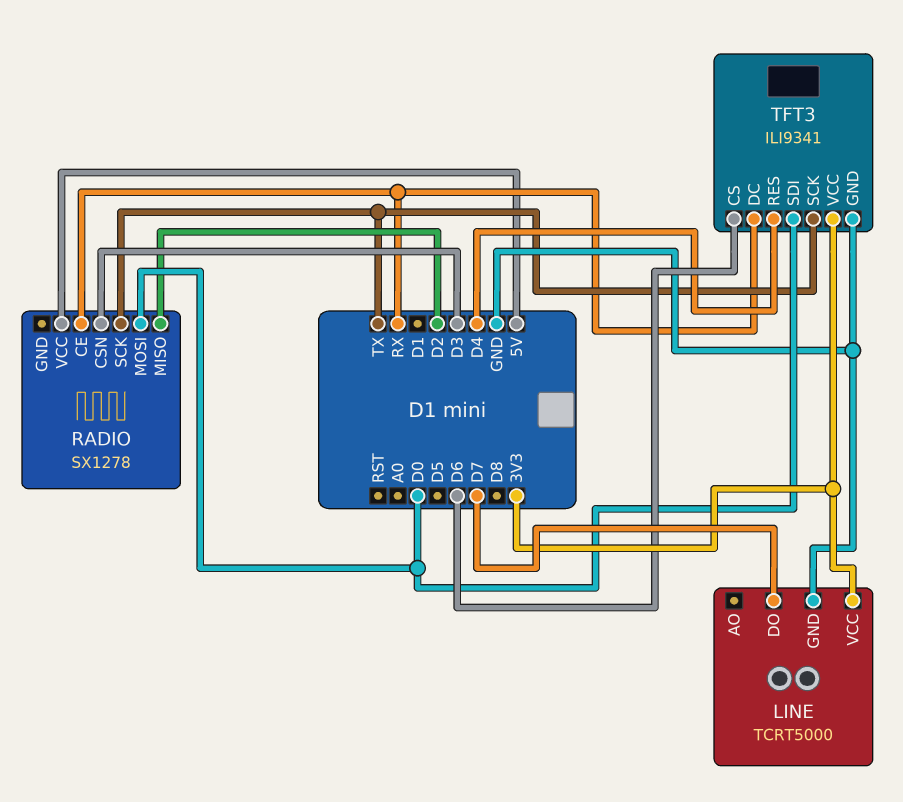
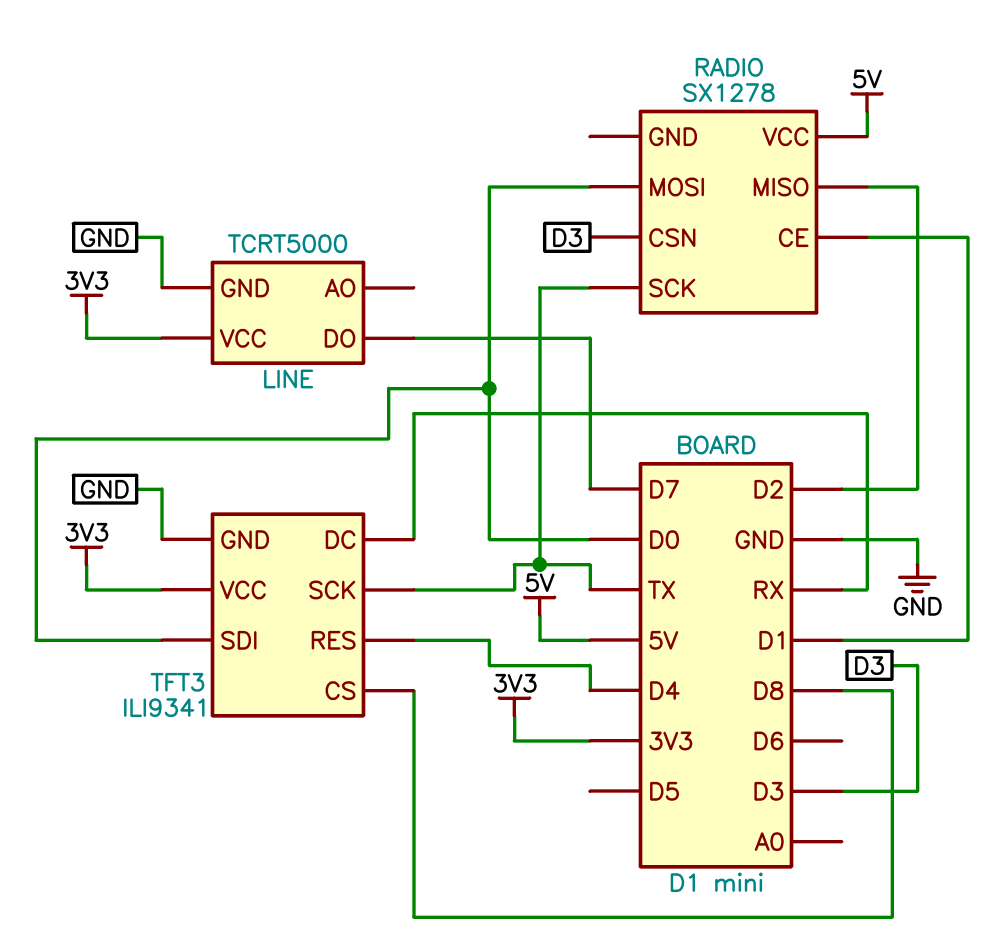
RADIO pin CE: RX -> D1
TFT3 pin CS: D6 -> D8

